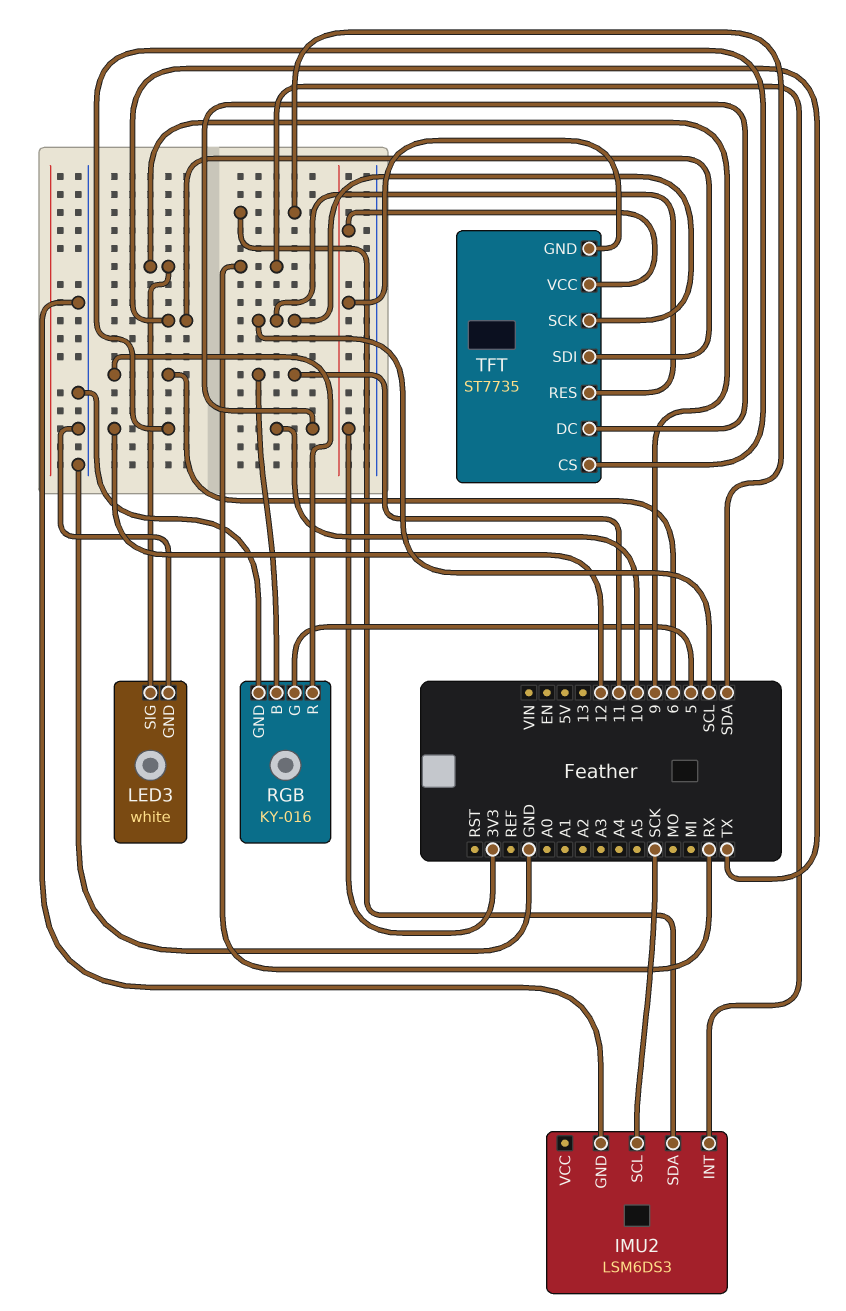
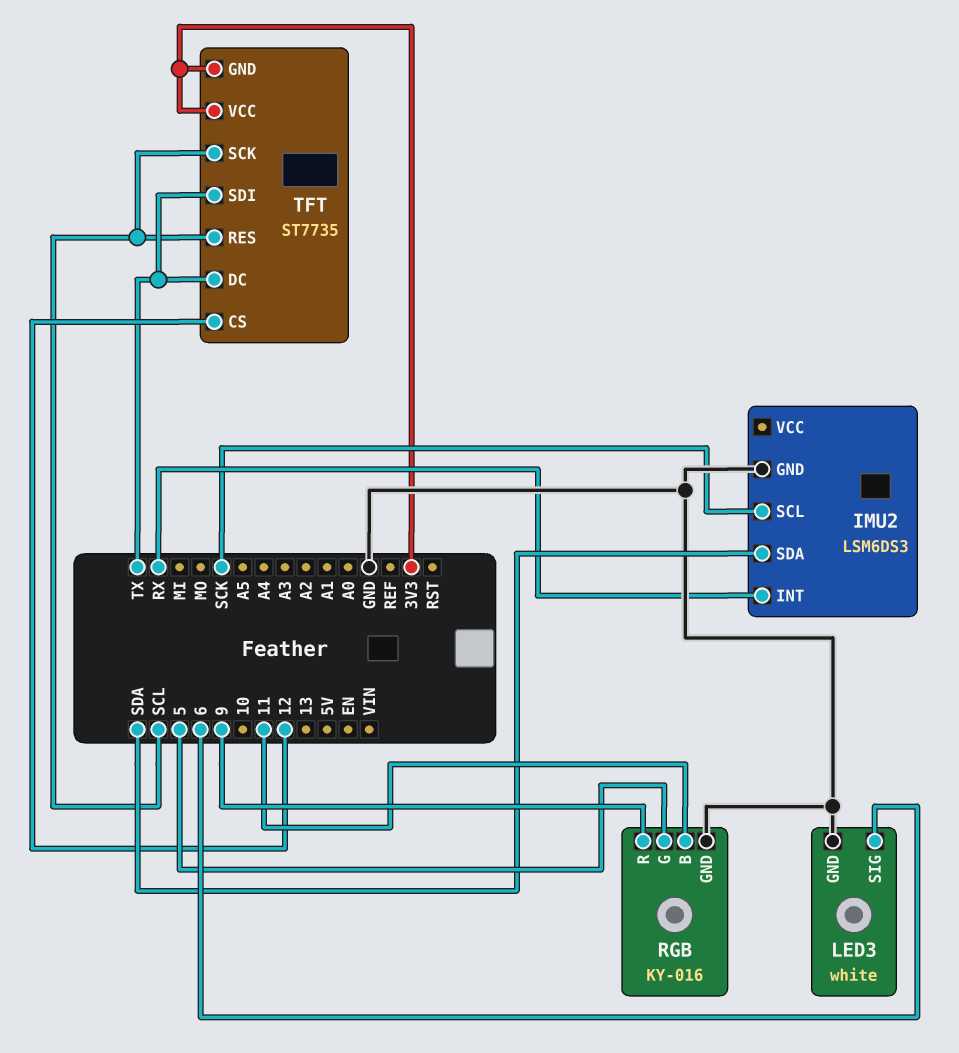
LED3 pin SIG: 9 -> 6
RGB pin R: 6 -> 9
TFT pin DC: 10 -> TX

